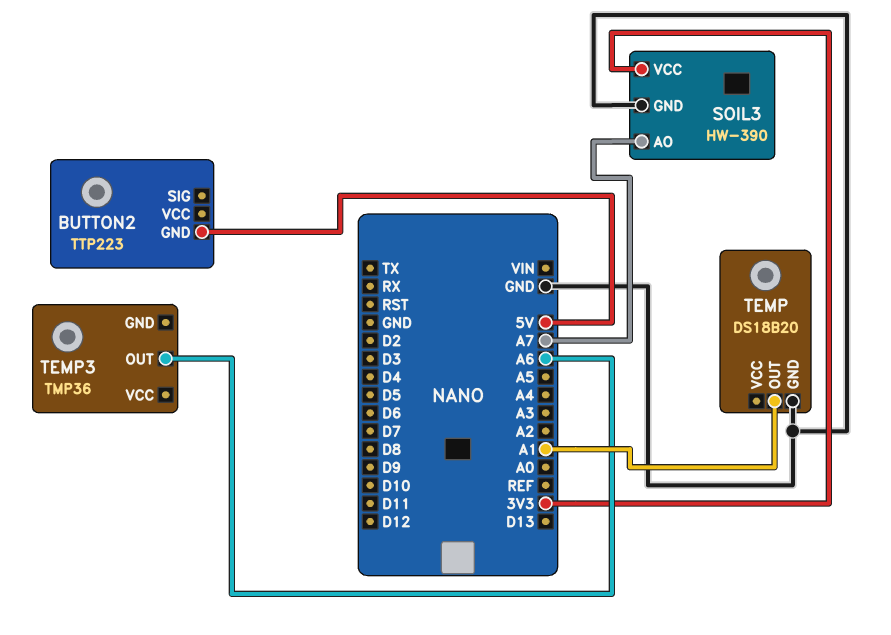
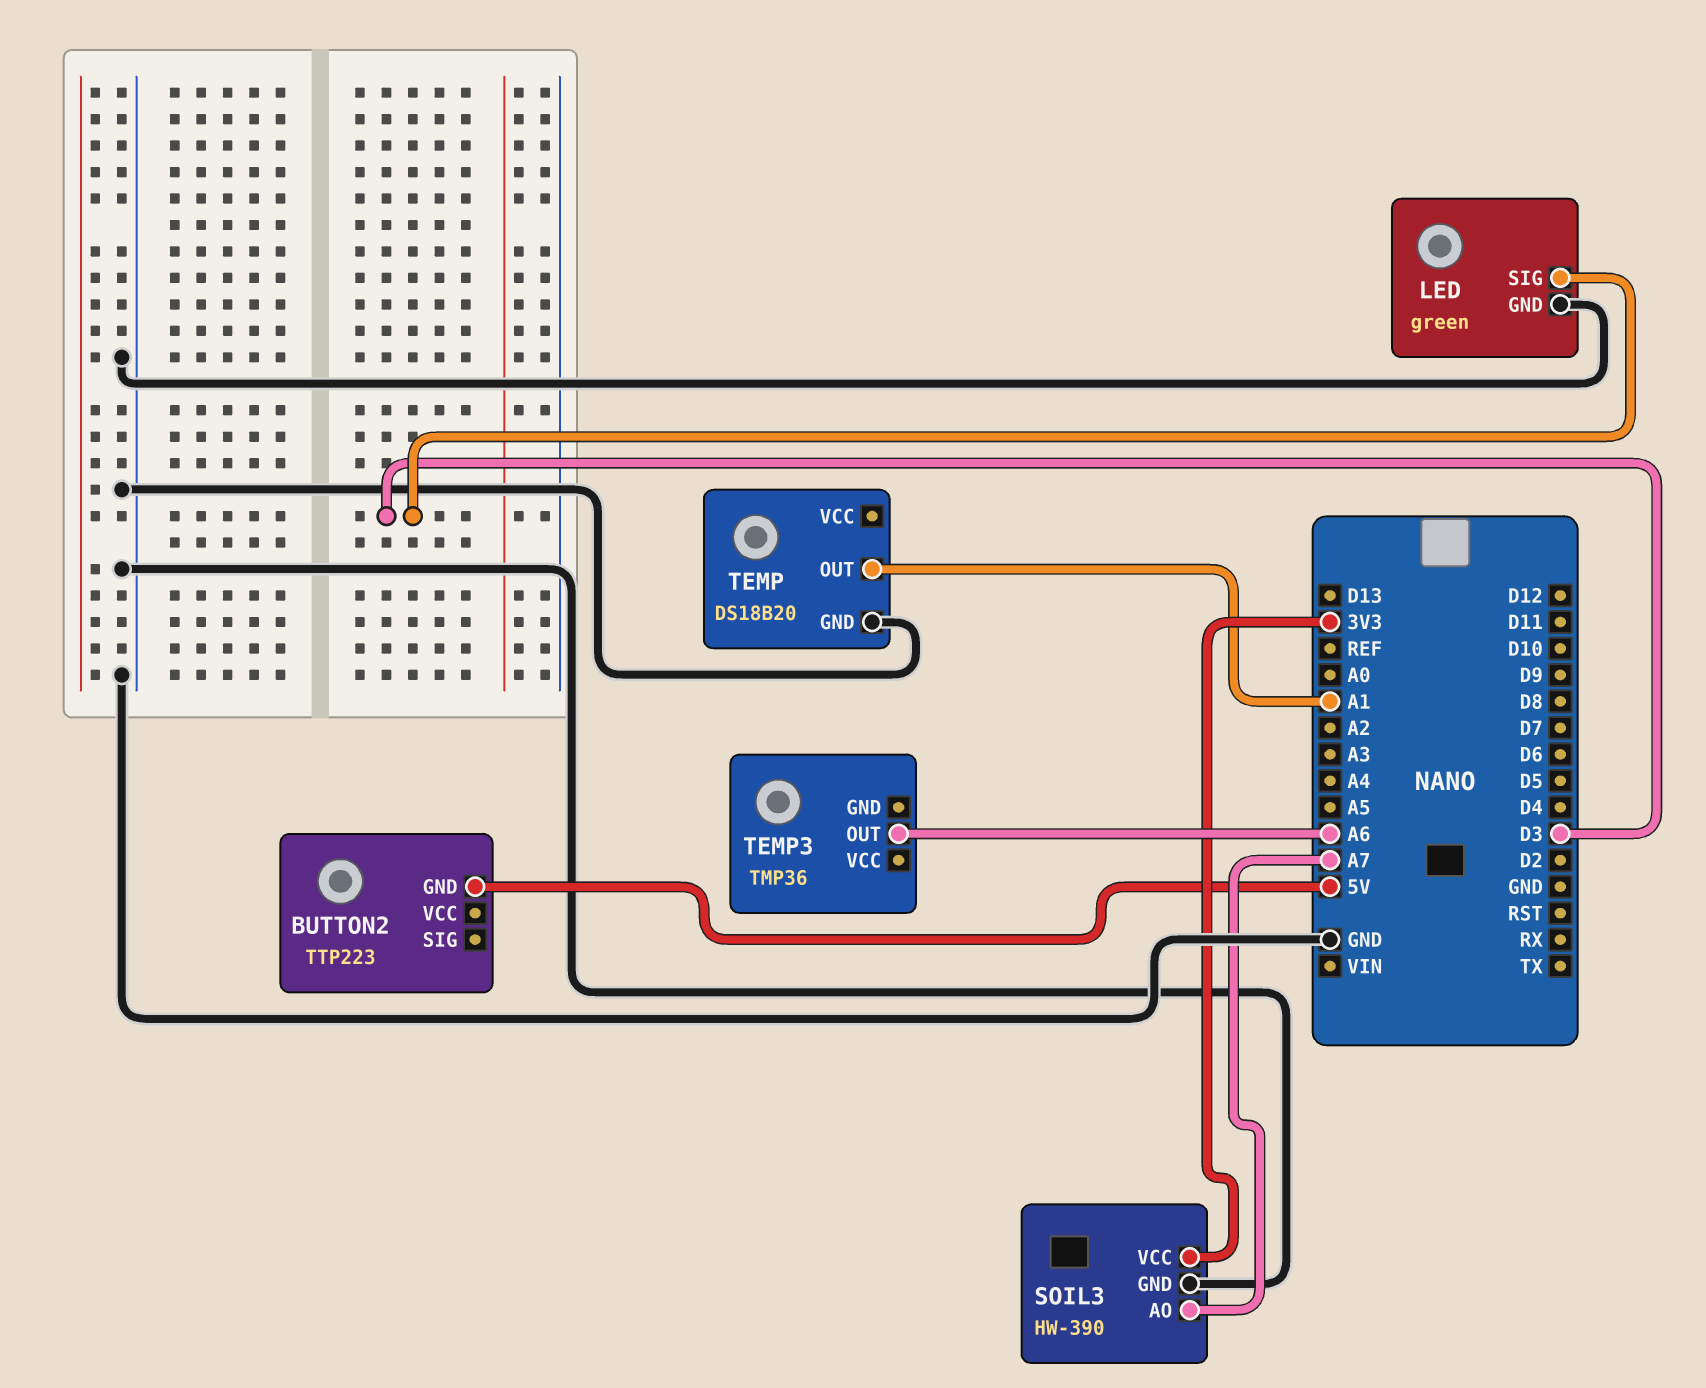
LED: none -> green
LED pin GND: none -> GND
LED pin SIG: none -> D3

